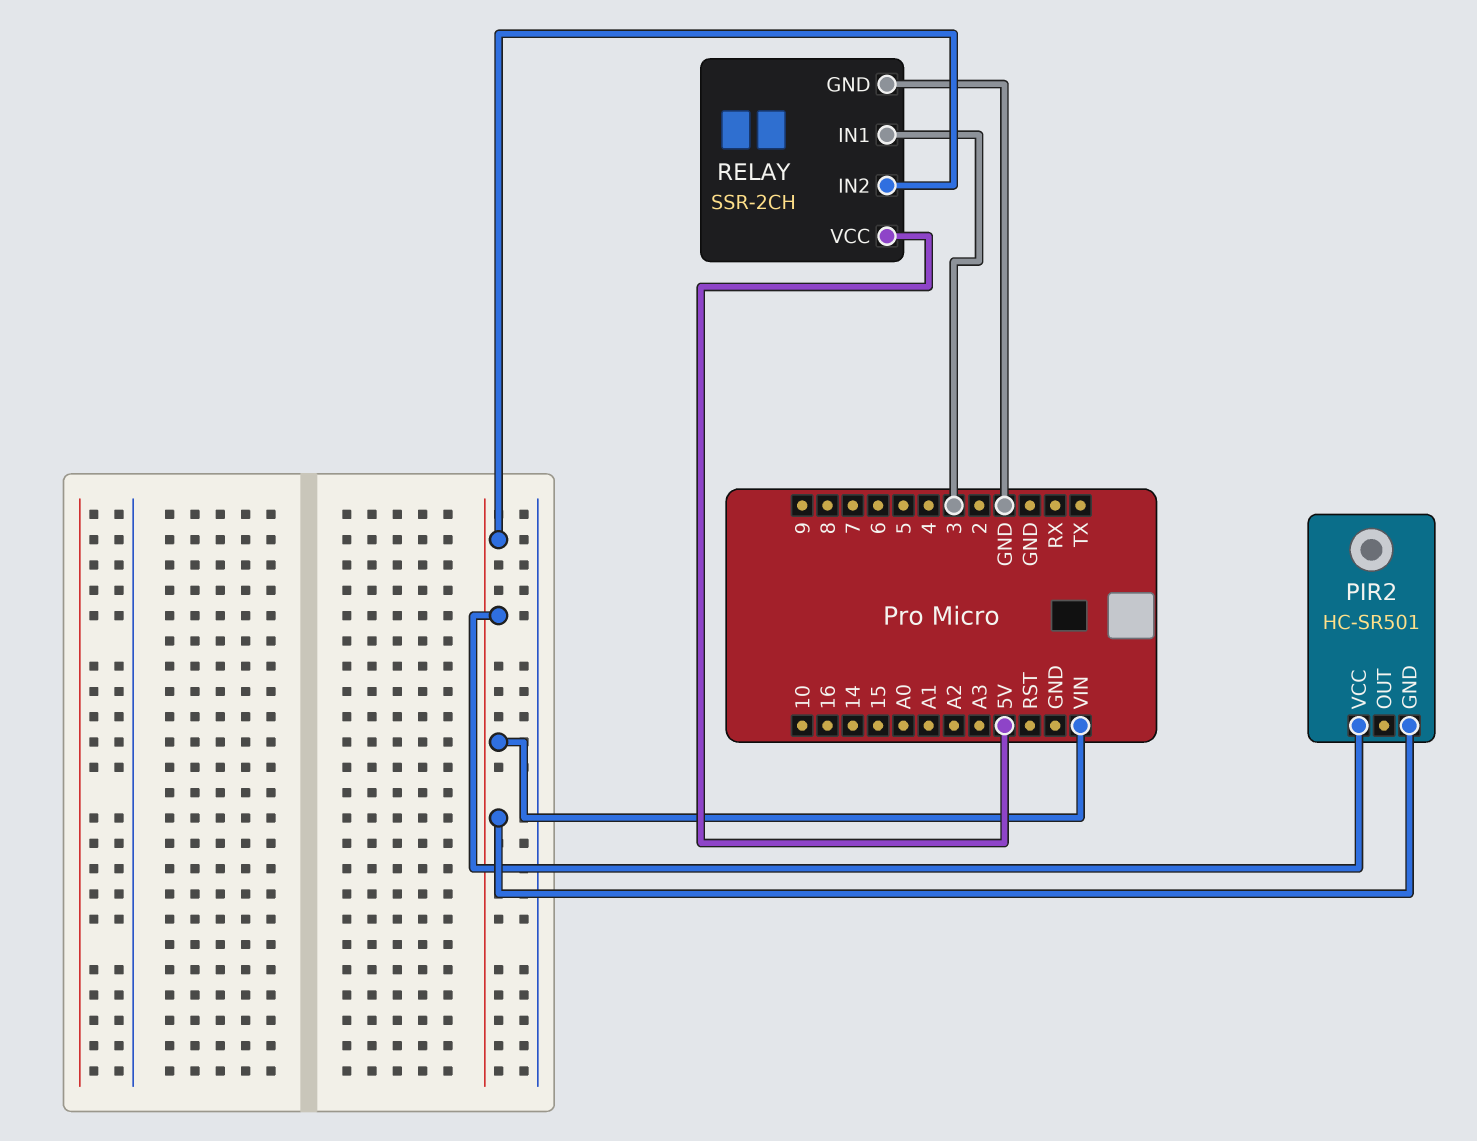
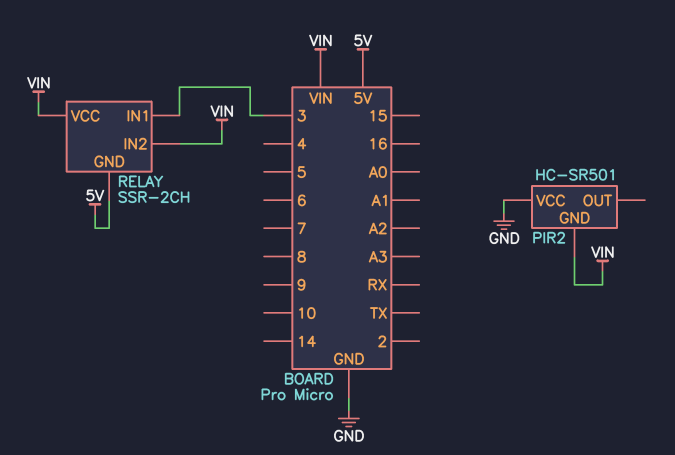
PIR2 pin VCC: VIN -> GND
RELAY pin GND: GND -> 5V
RELAY pin VCC: 5V -> VIN

